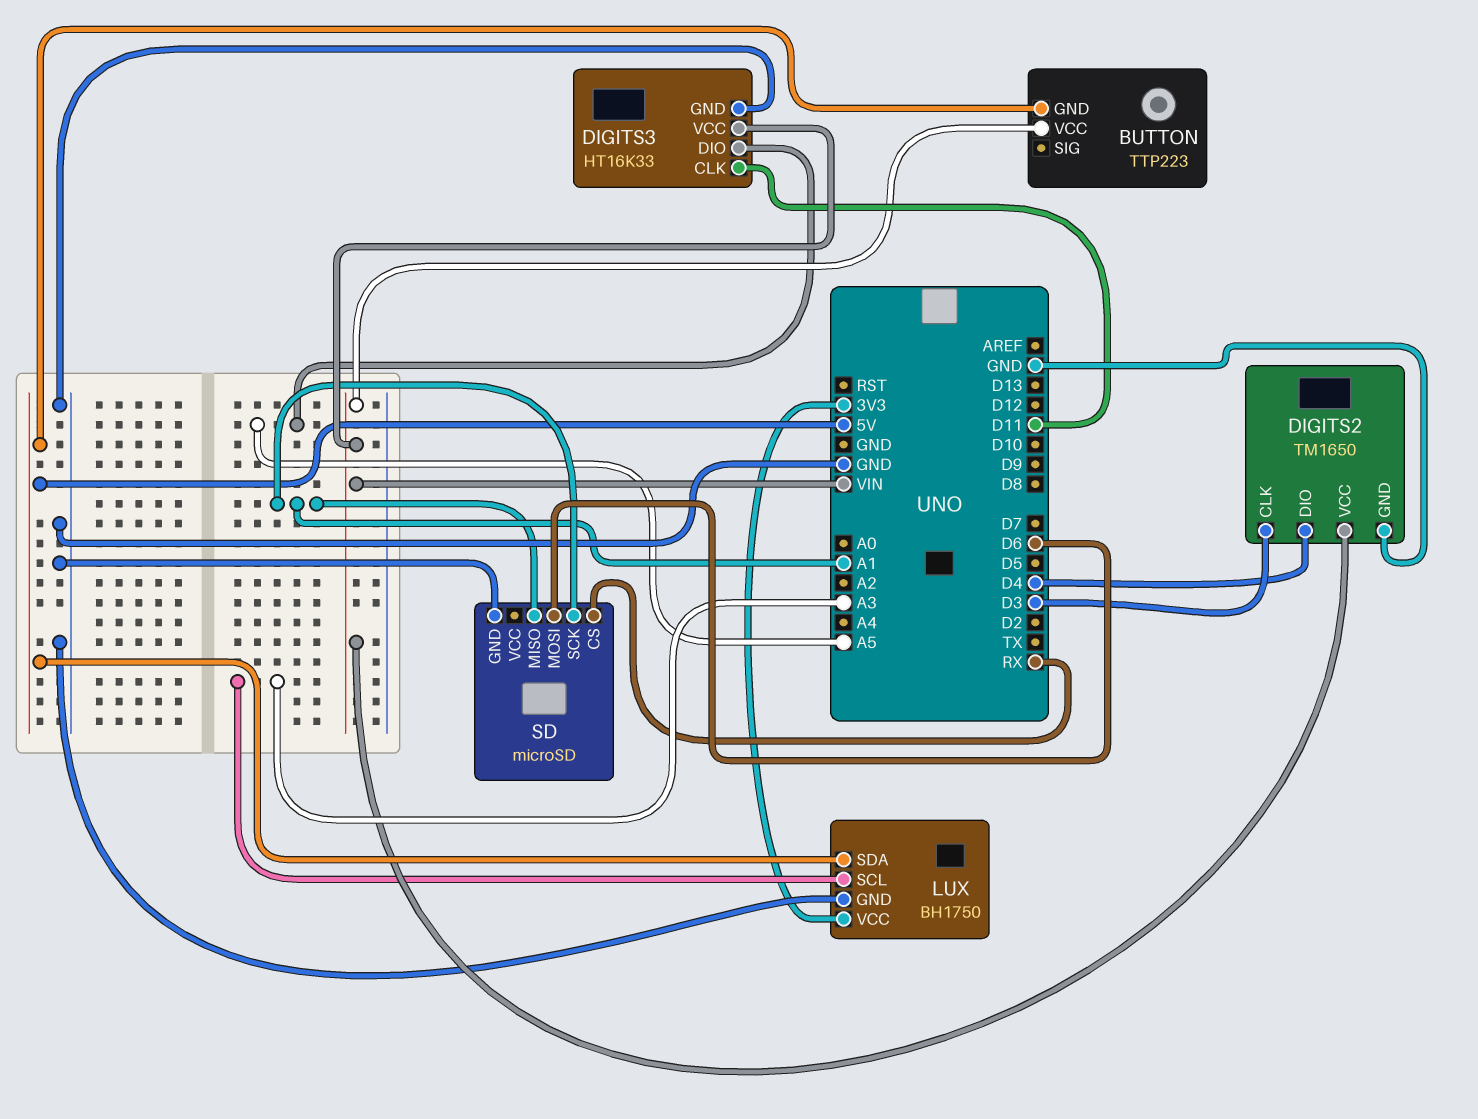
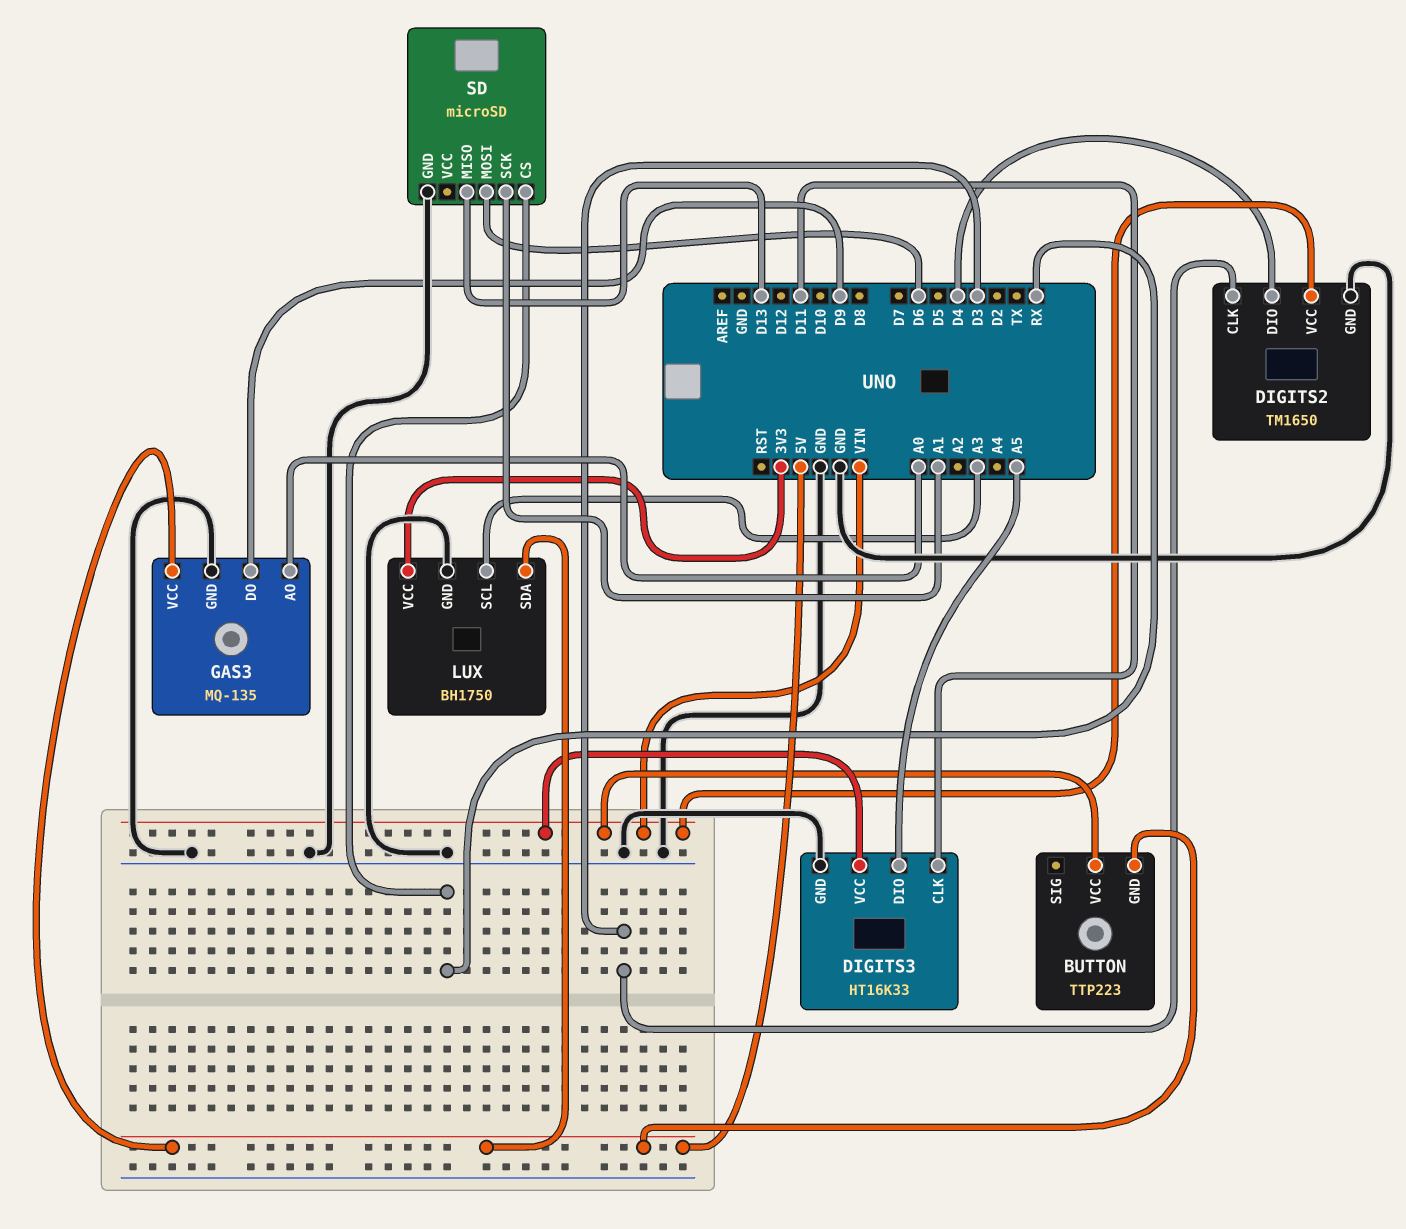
GAS3: none -> MQ-135
GAS3 pin AO: none -> A0
GAS3 pin DO: none -> D9
GAS3 pin GND: none -> GND
GAS3 pin VCC: none -> 5V
SD pin MISO: A1 -> D13

